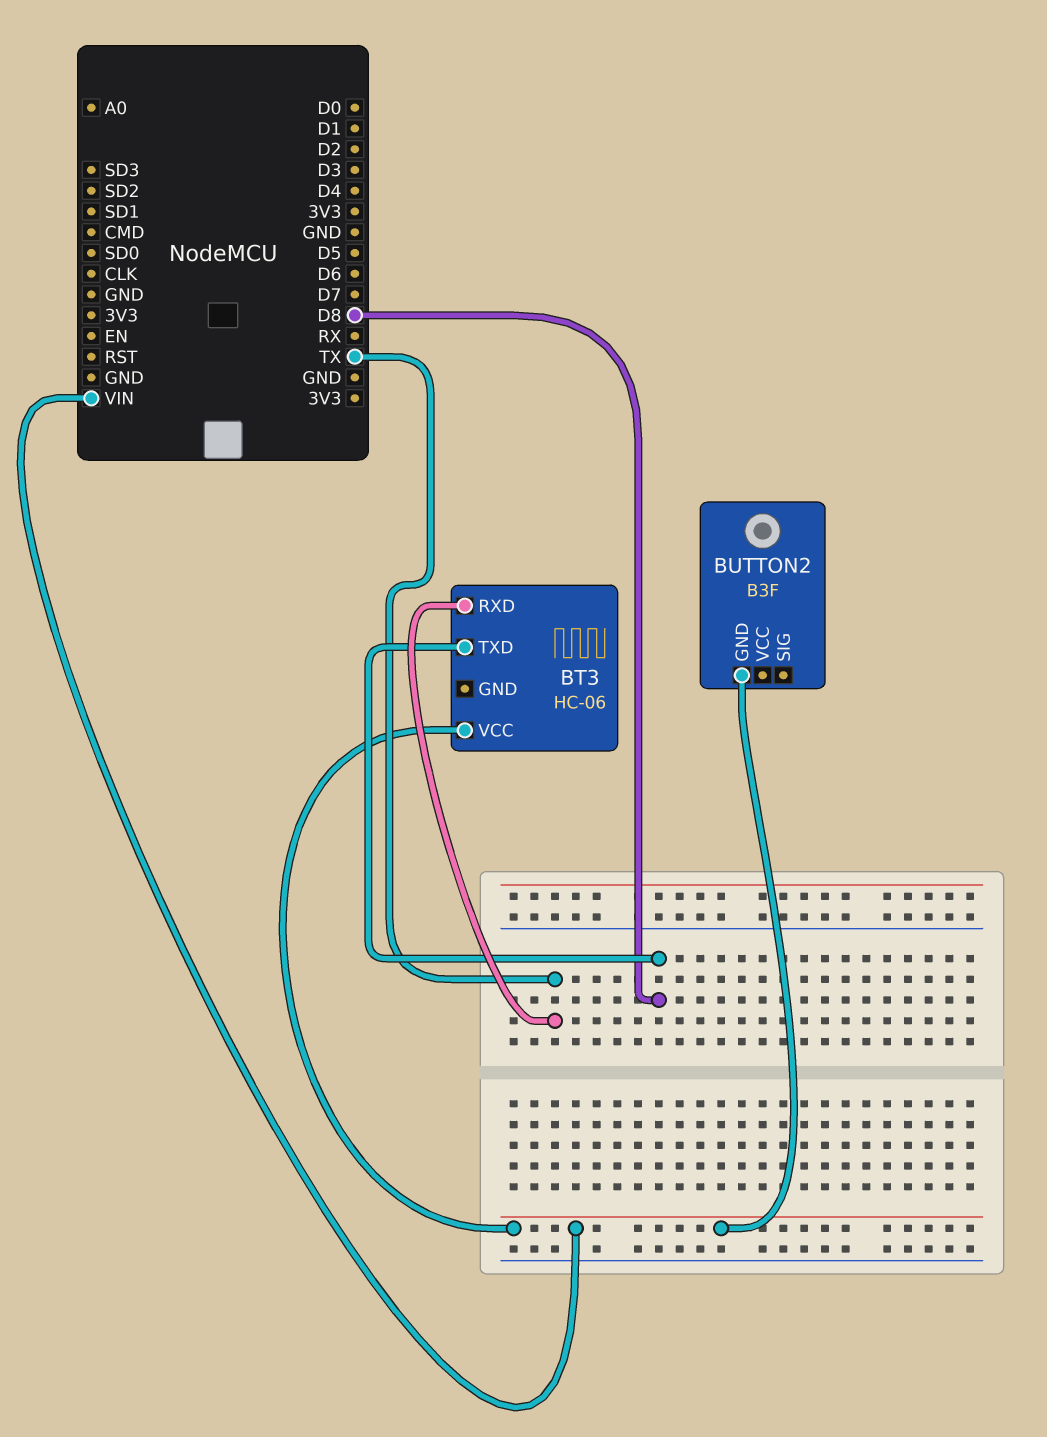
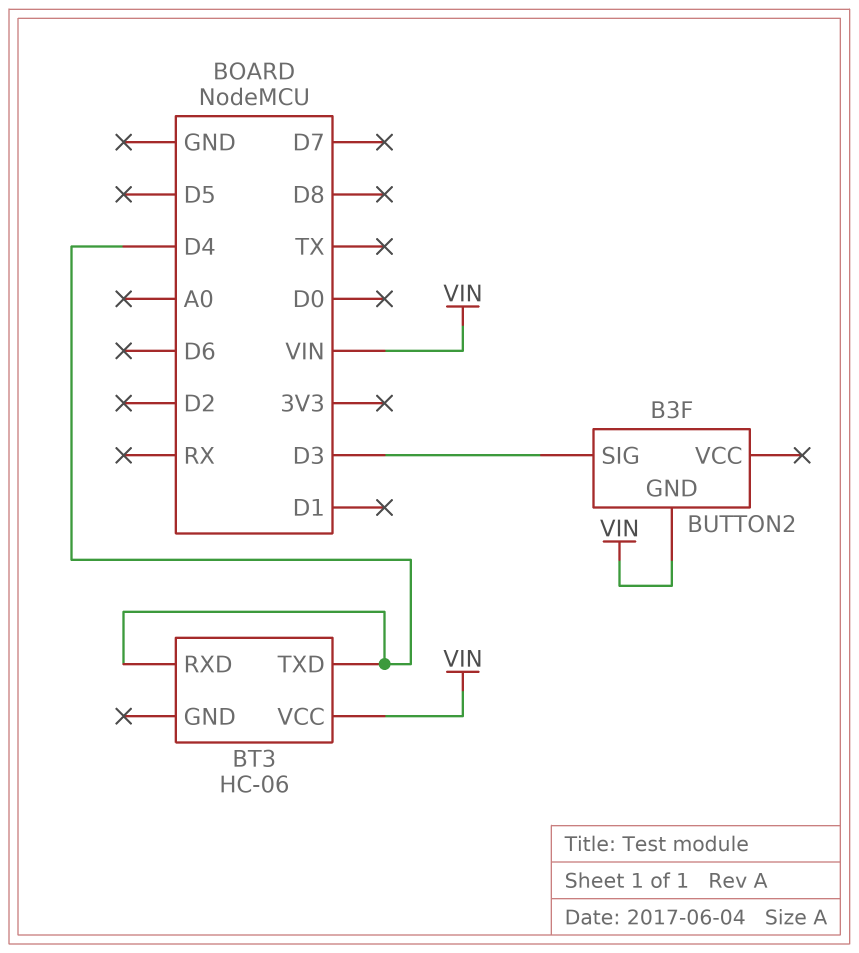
BT3 pin RXD: TX -> D4
BT3 pin TXD: D8 -> D4
BUTTON2 pin SIG: none -> D3

